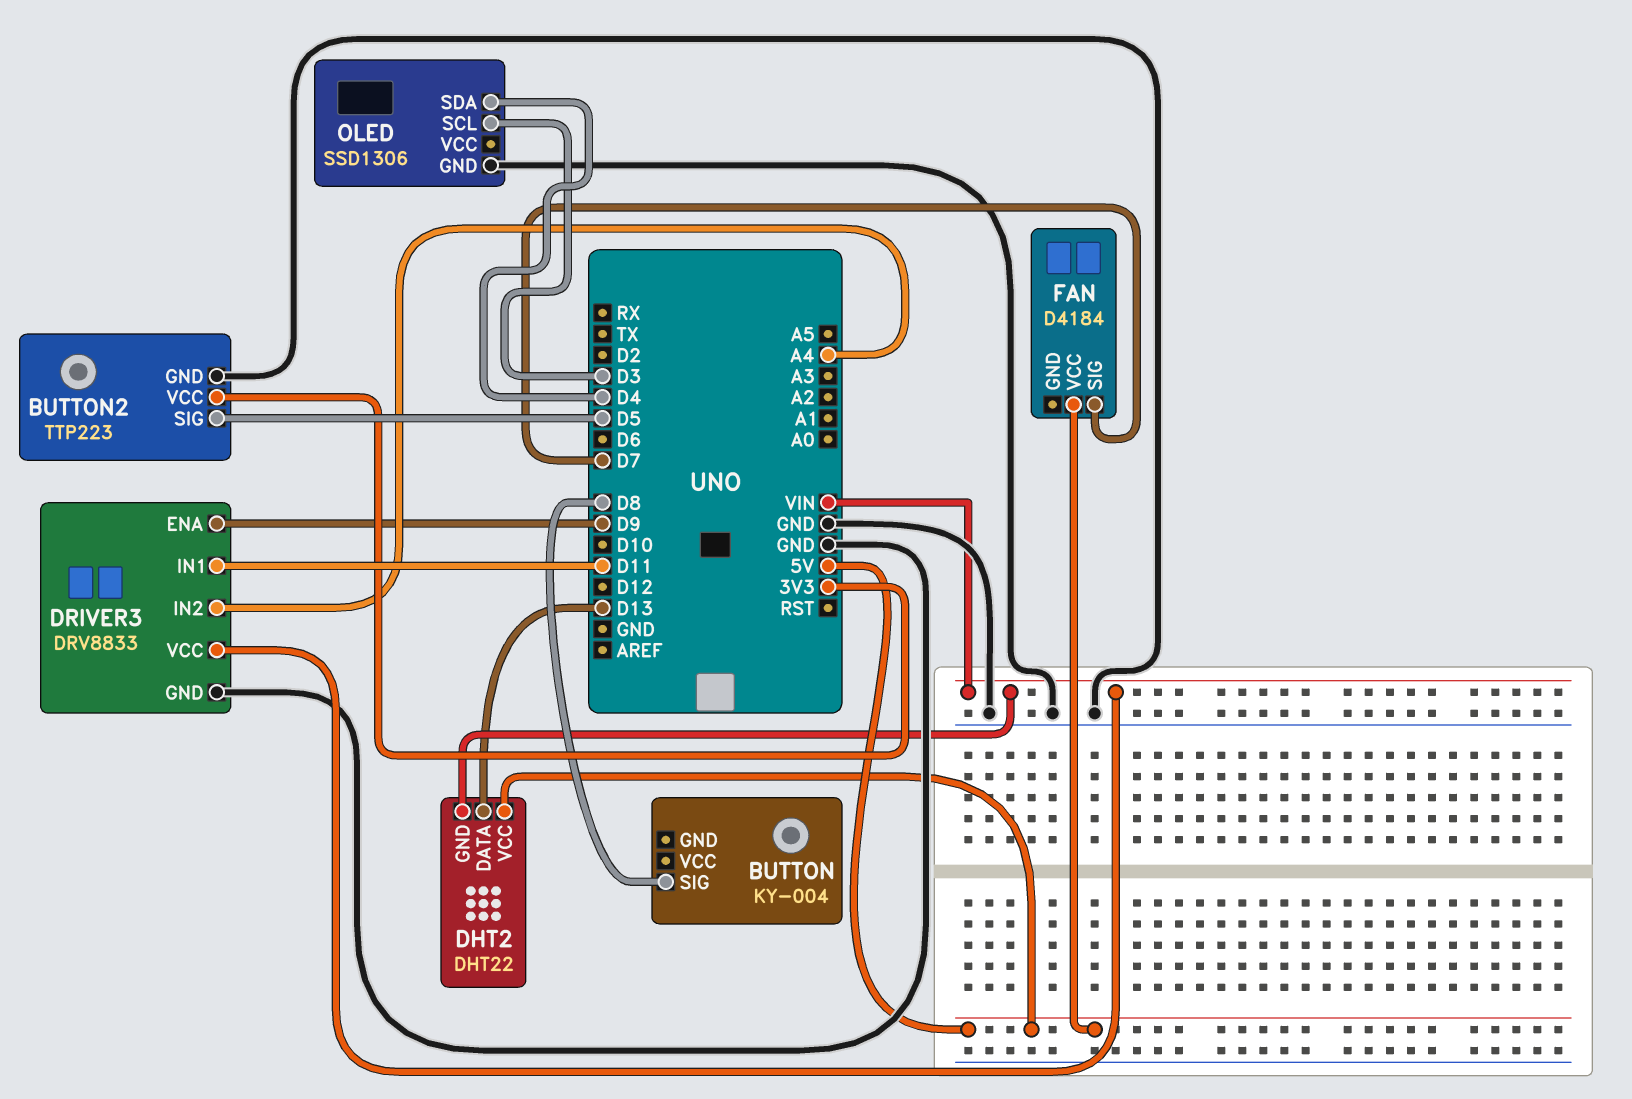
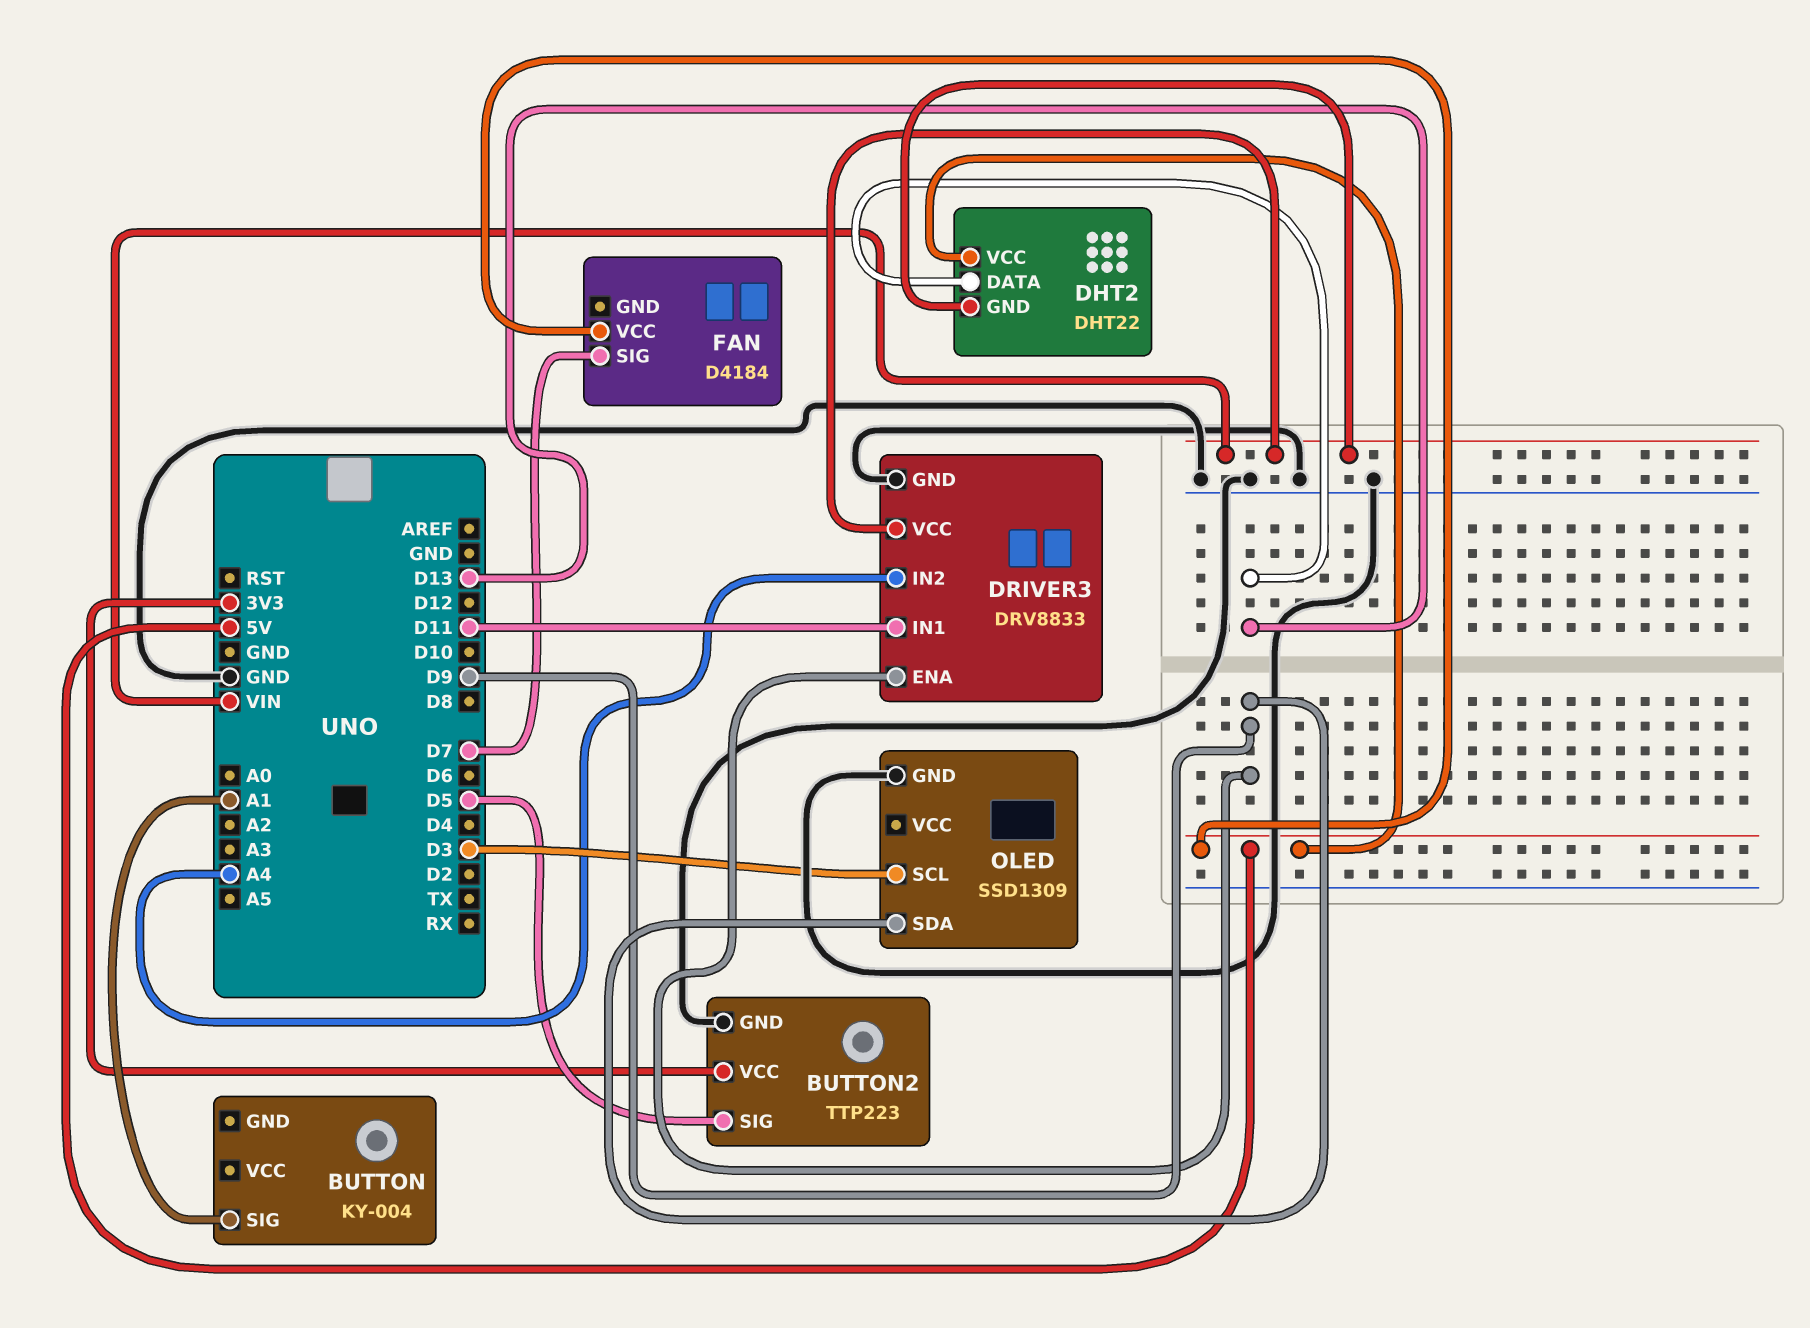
BUTTON pin SIG: D8 -> A1
OLED: SSD1306 -> SSD1309
OLED pin SDA: D4 -> D9

